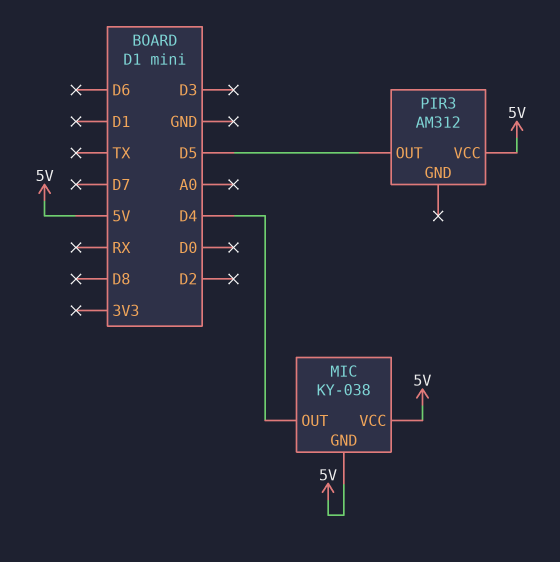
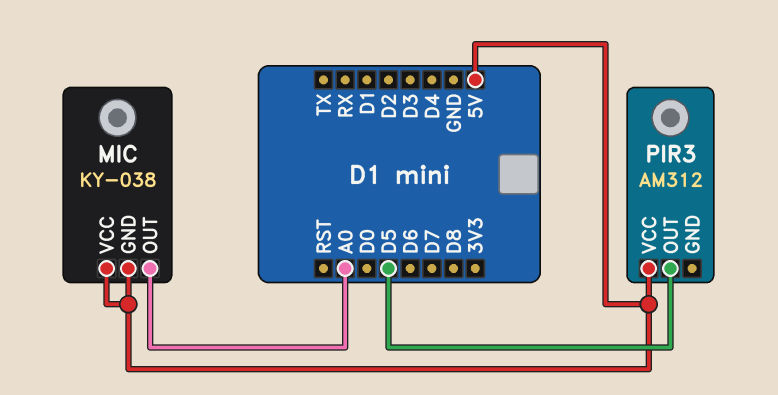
MIC pin OUT: D4 -> A0

